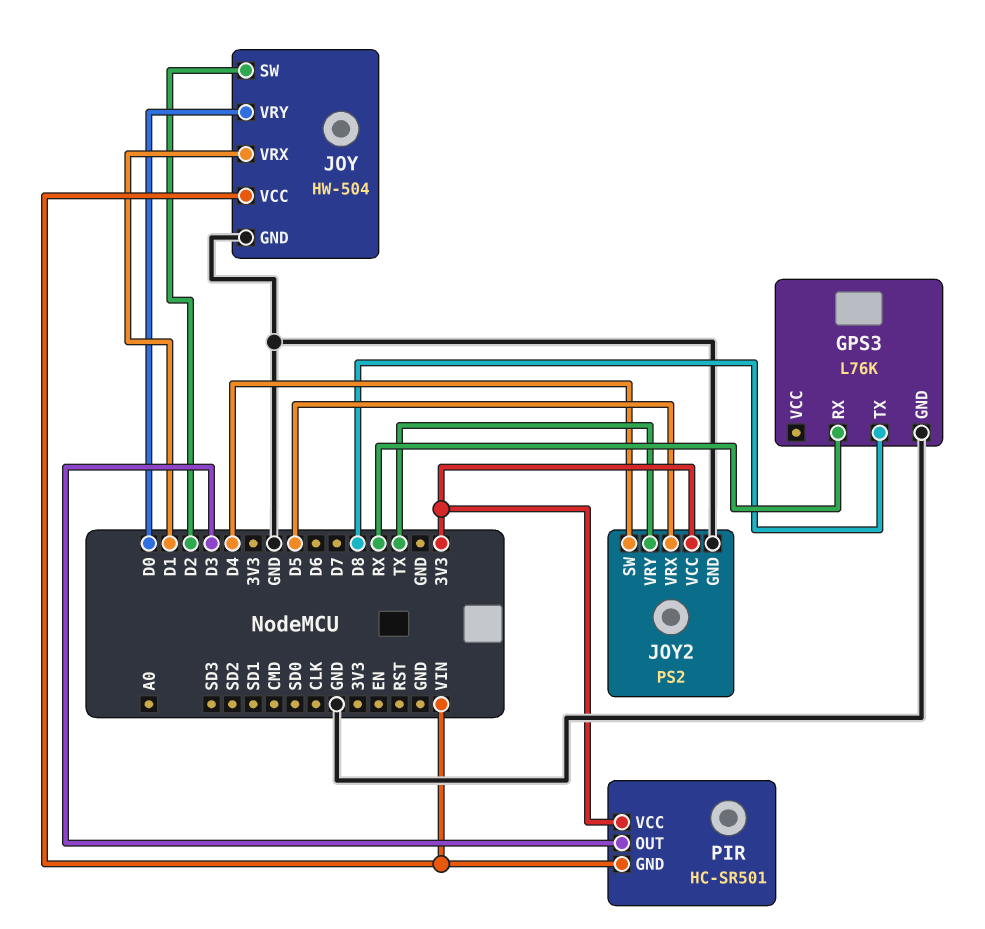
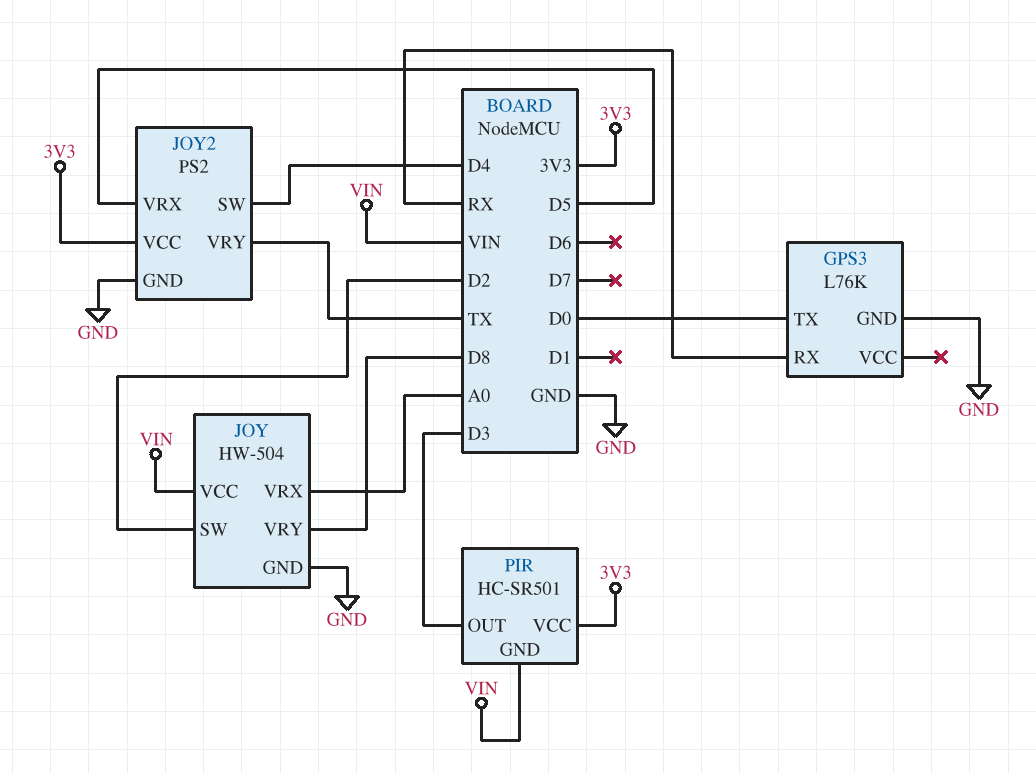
GPS3 pin TX: D8 -> D0
JOY pin VRX: D1 -> A0
JOY pin VRY: D0 -> D8

